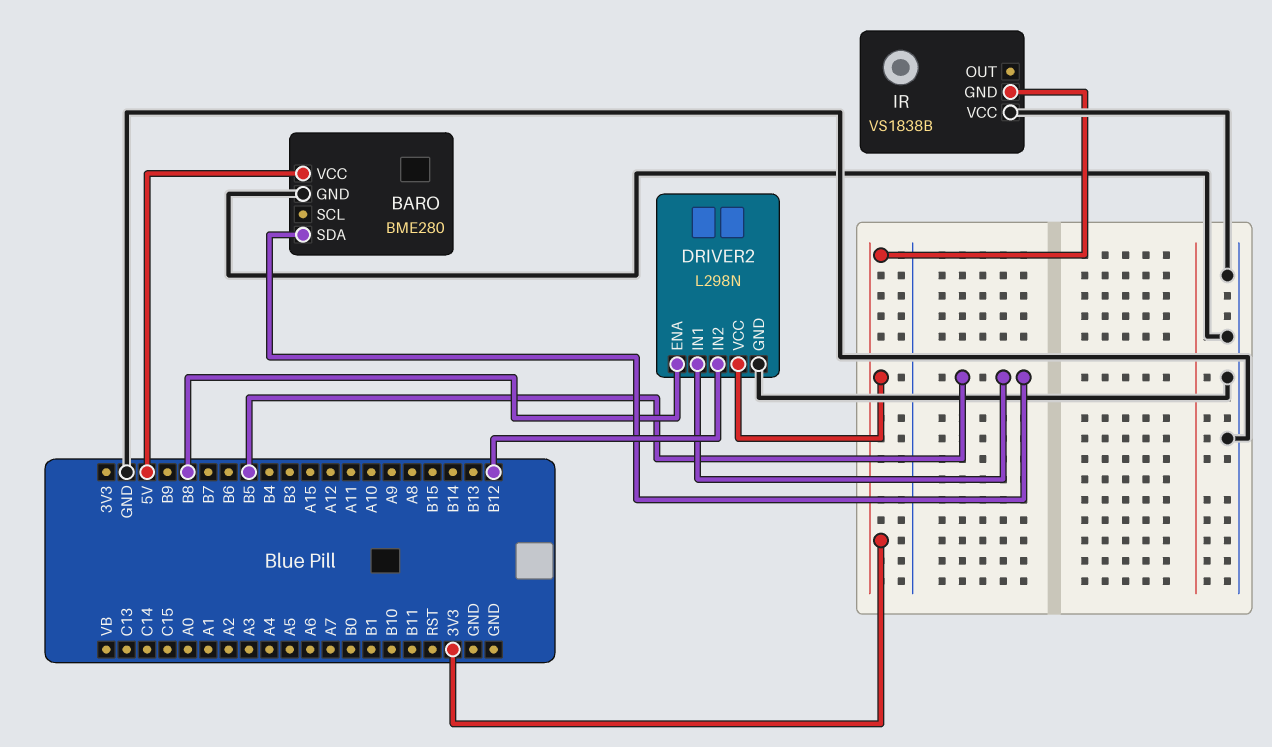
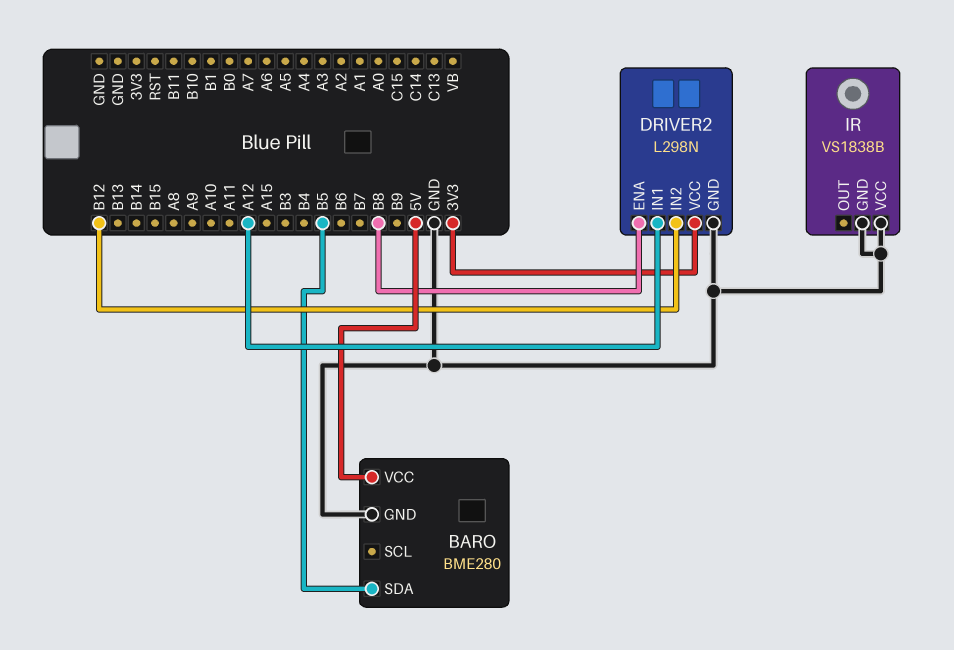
DRIVER2 pin IN1: B5 -> A12
IR pin GND: 3V3 -> GND

